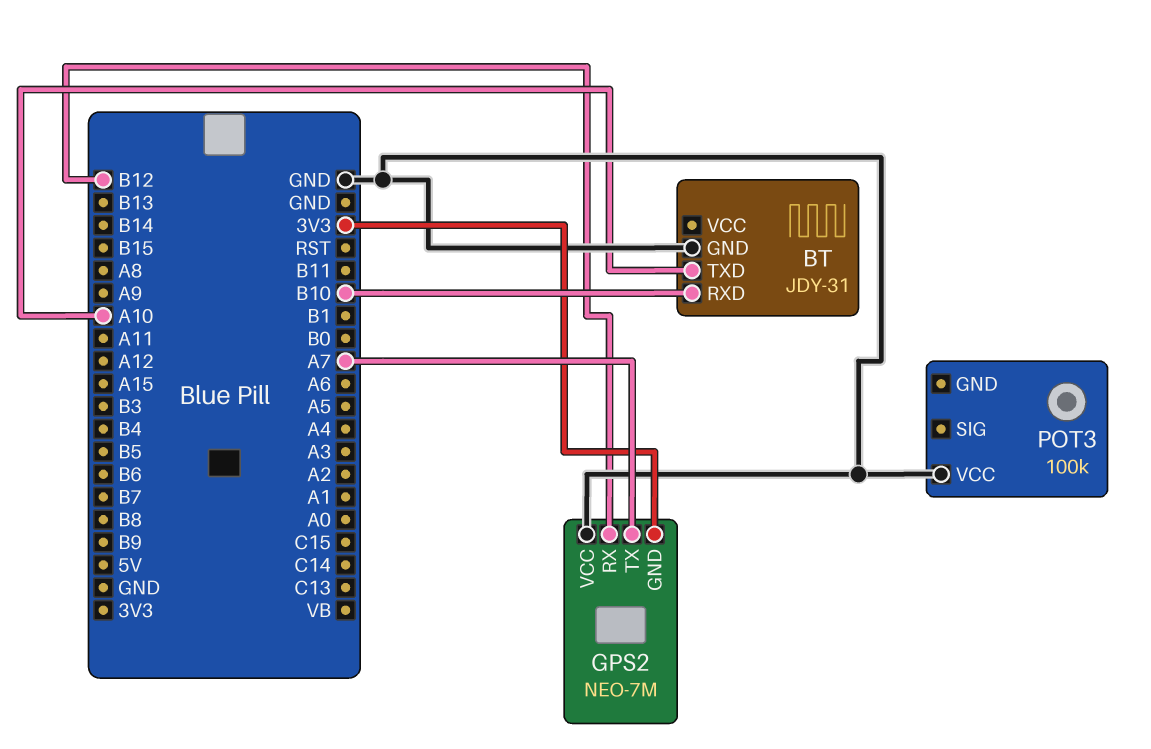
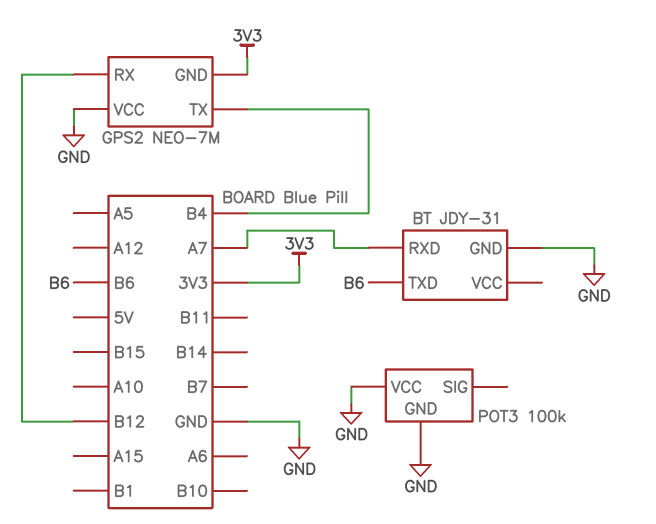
BT pin RXD: B10 -> A7
BT pin TXD: A10 -> B6
GPS2 pin TX: A7 -> B4
POT3 pin GND: none -> GND

